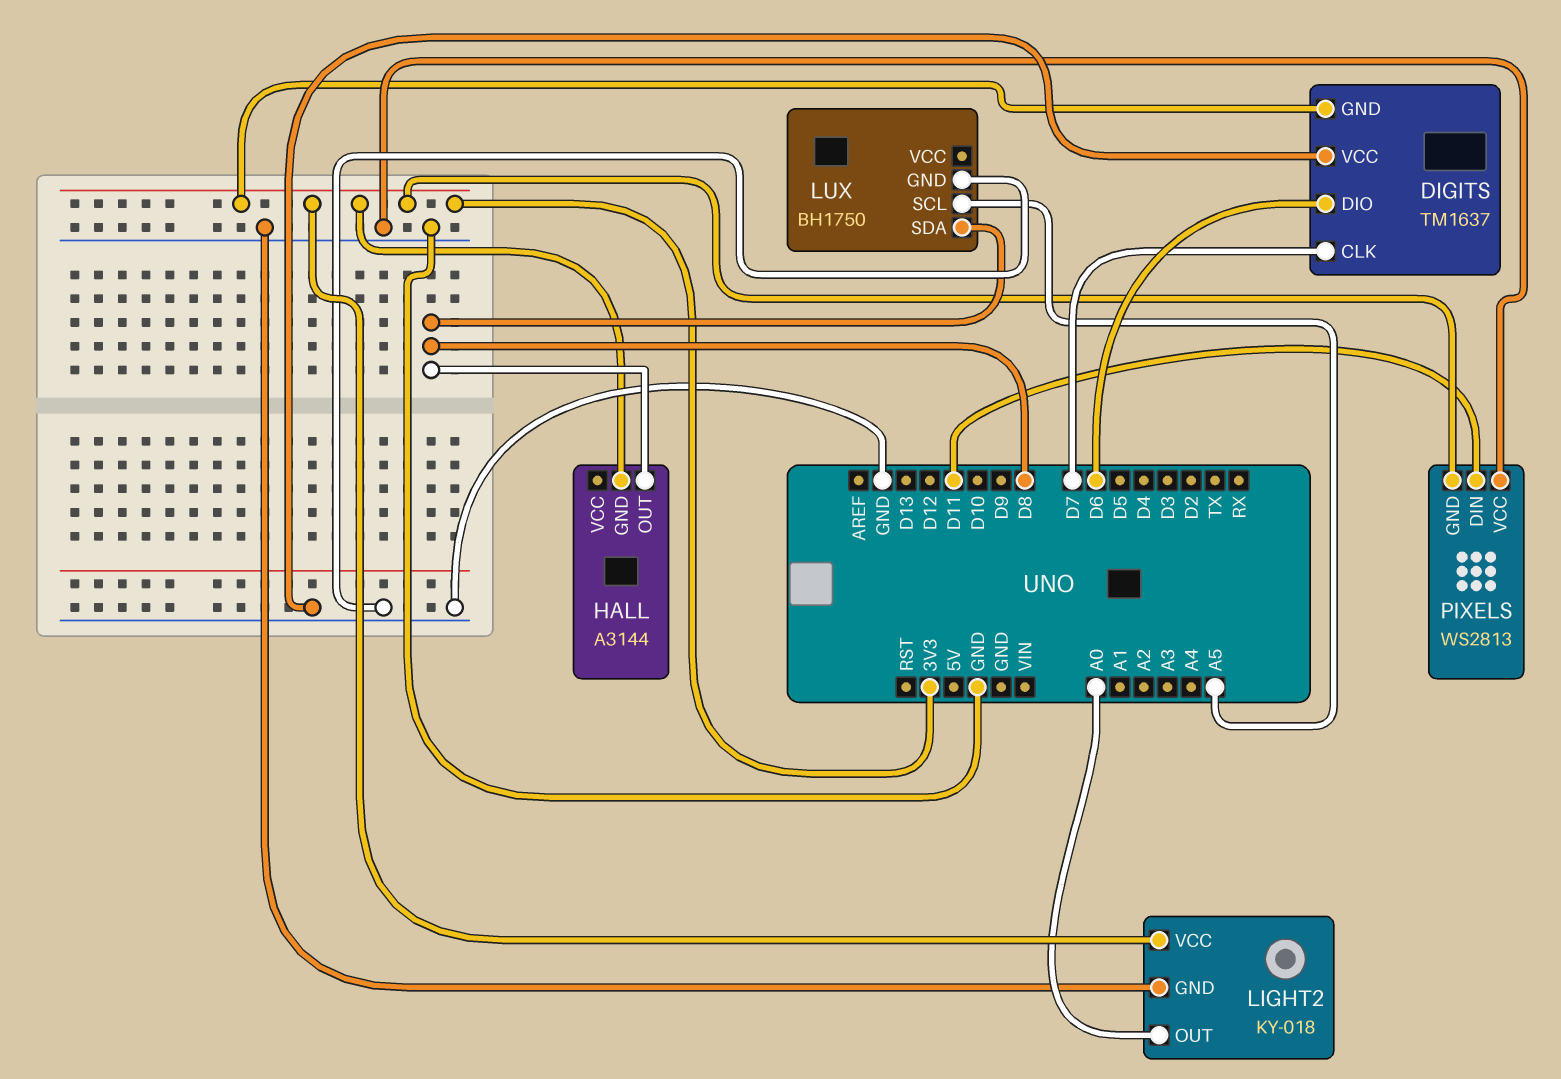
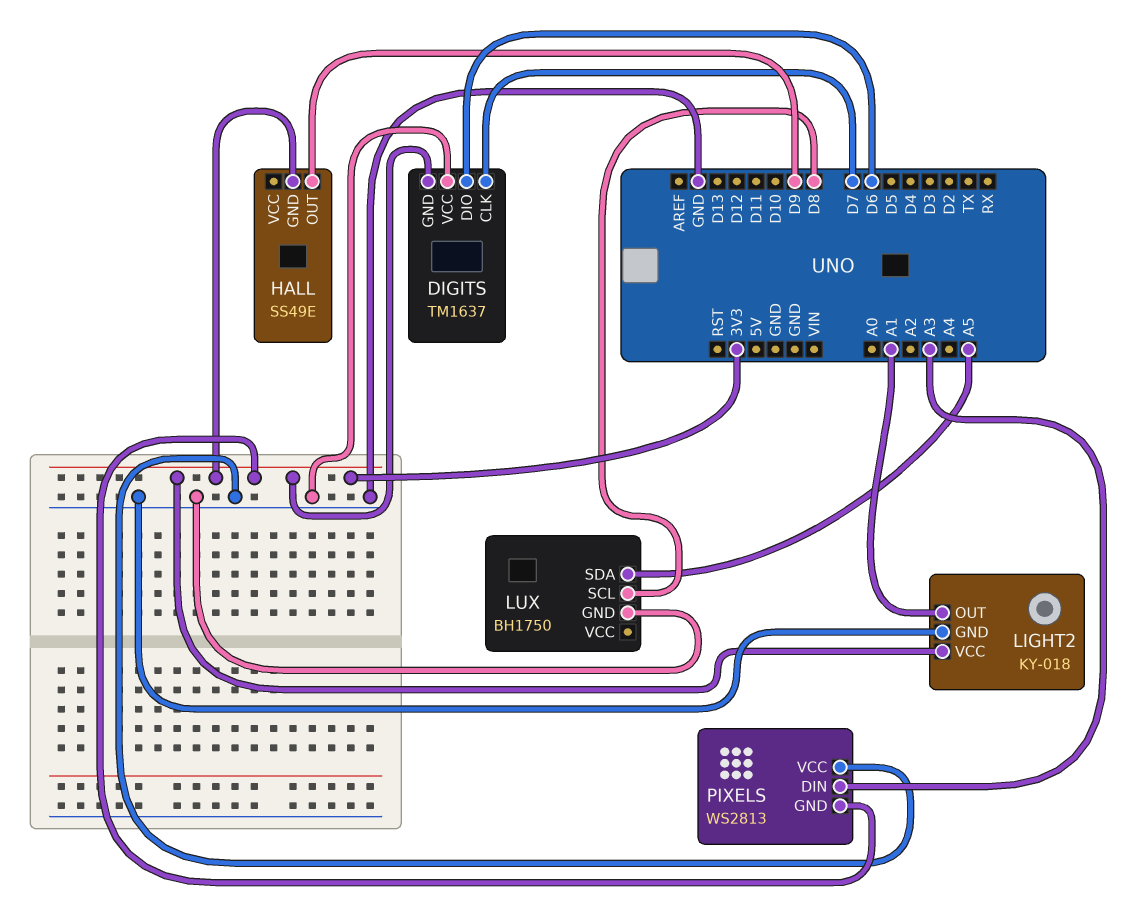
HALL: A3144 -> SS49E
HALL pin OUT: D8 -> D9
LIGHT2 pin OUT: A0 -> A1
LUX pin SCL: A5 -> D8
LUX pin SDA: D8 -> A5
PIXELS pin DIN: D11 -> A3

